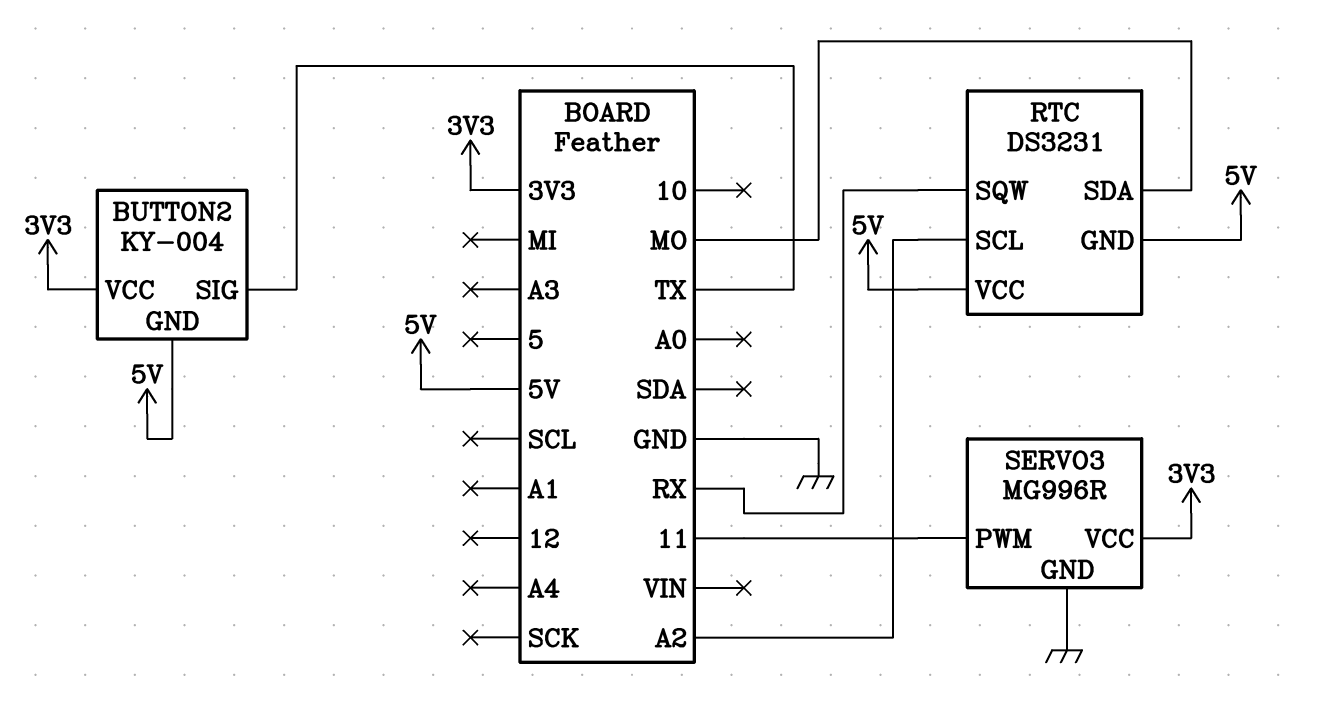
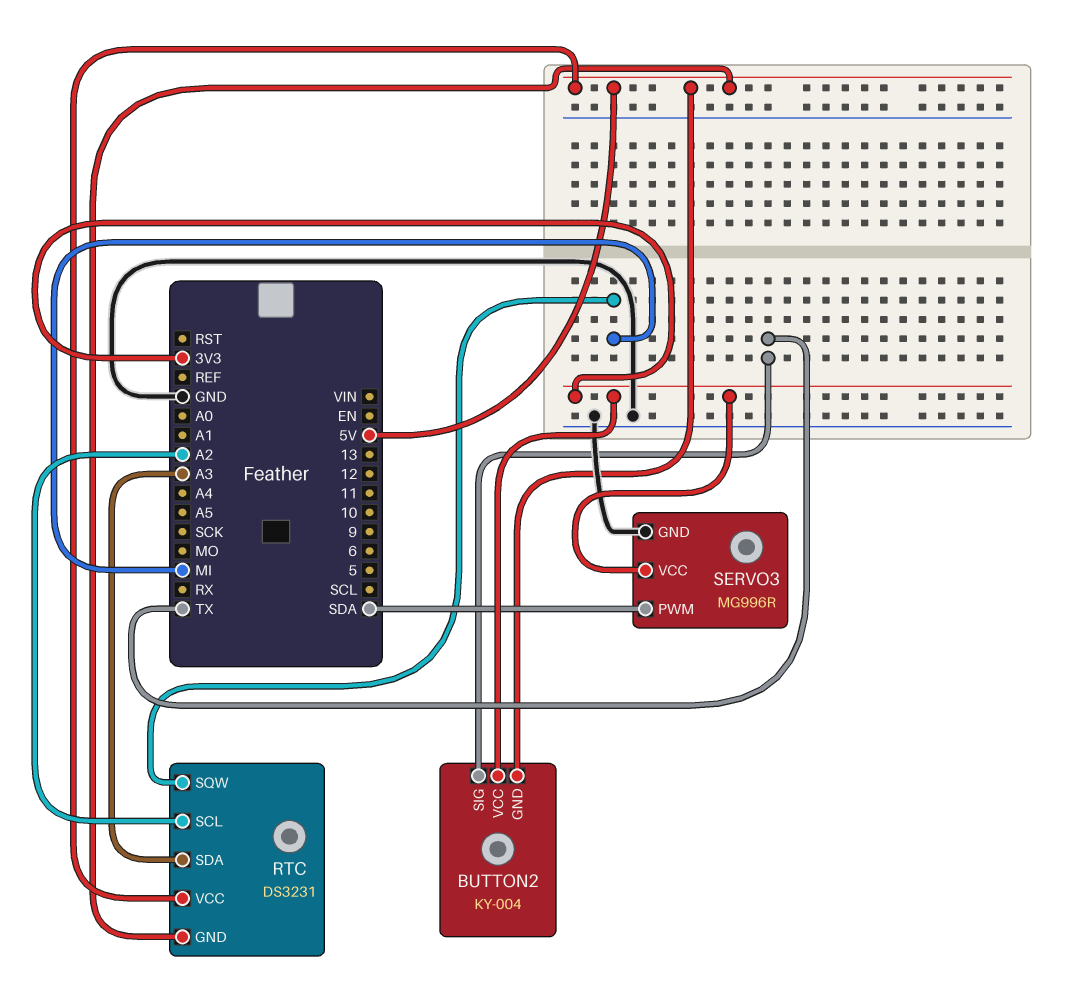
RTC pin SDA: MO -> A3
RTC pin SQW: RX -> MI
SERVO3 pin PWM: 11 -> SDA

